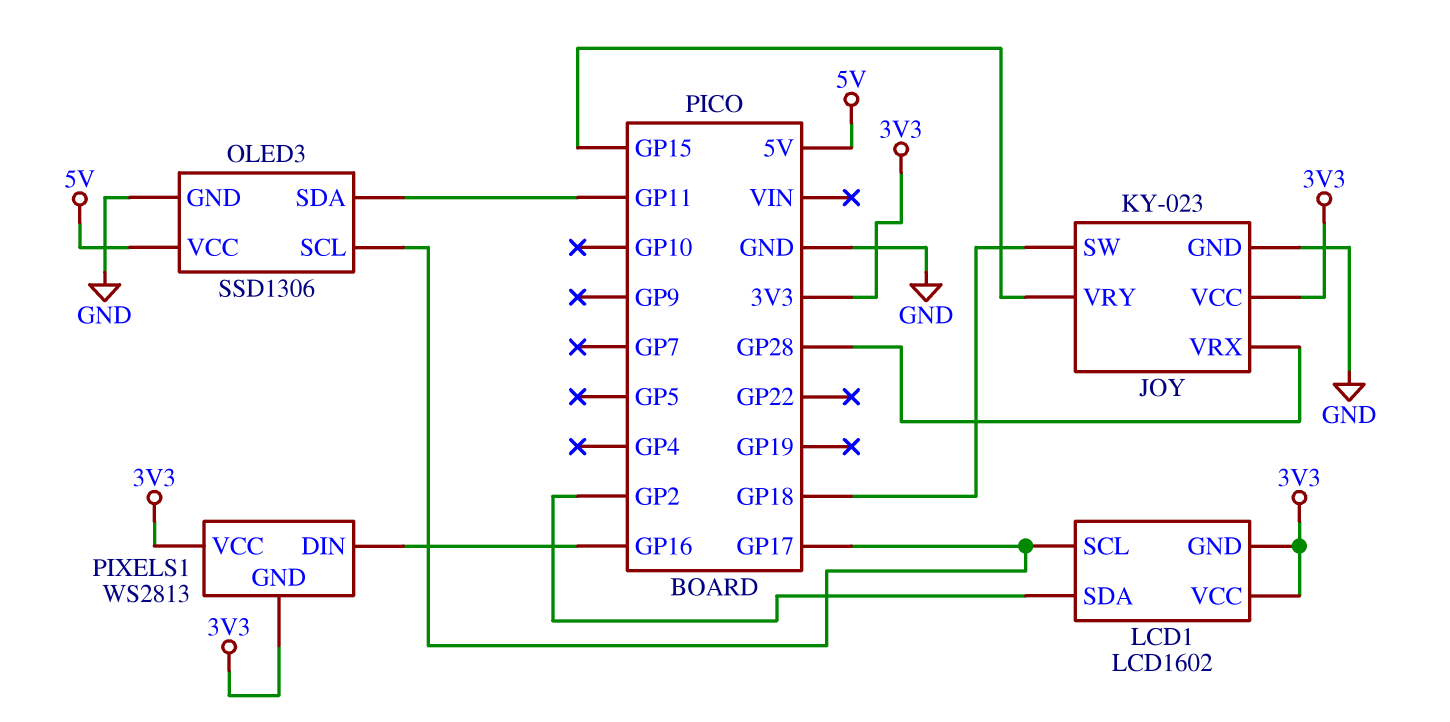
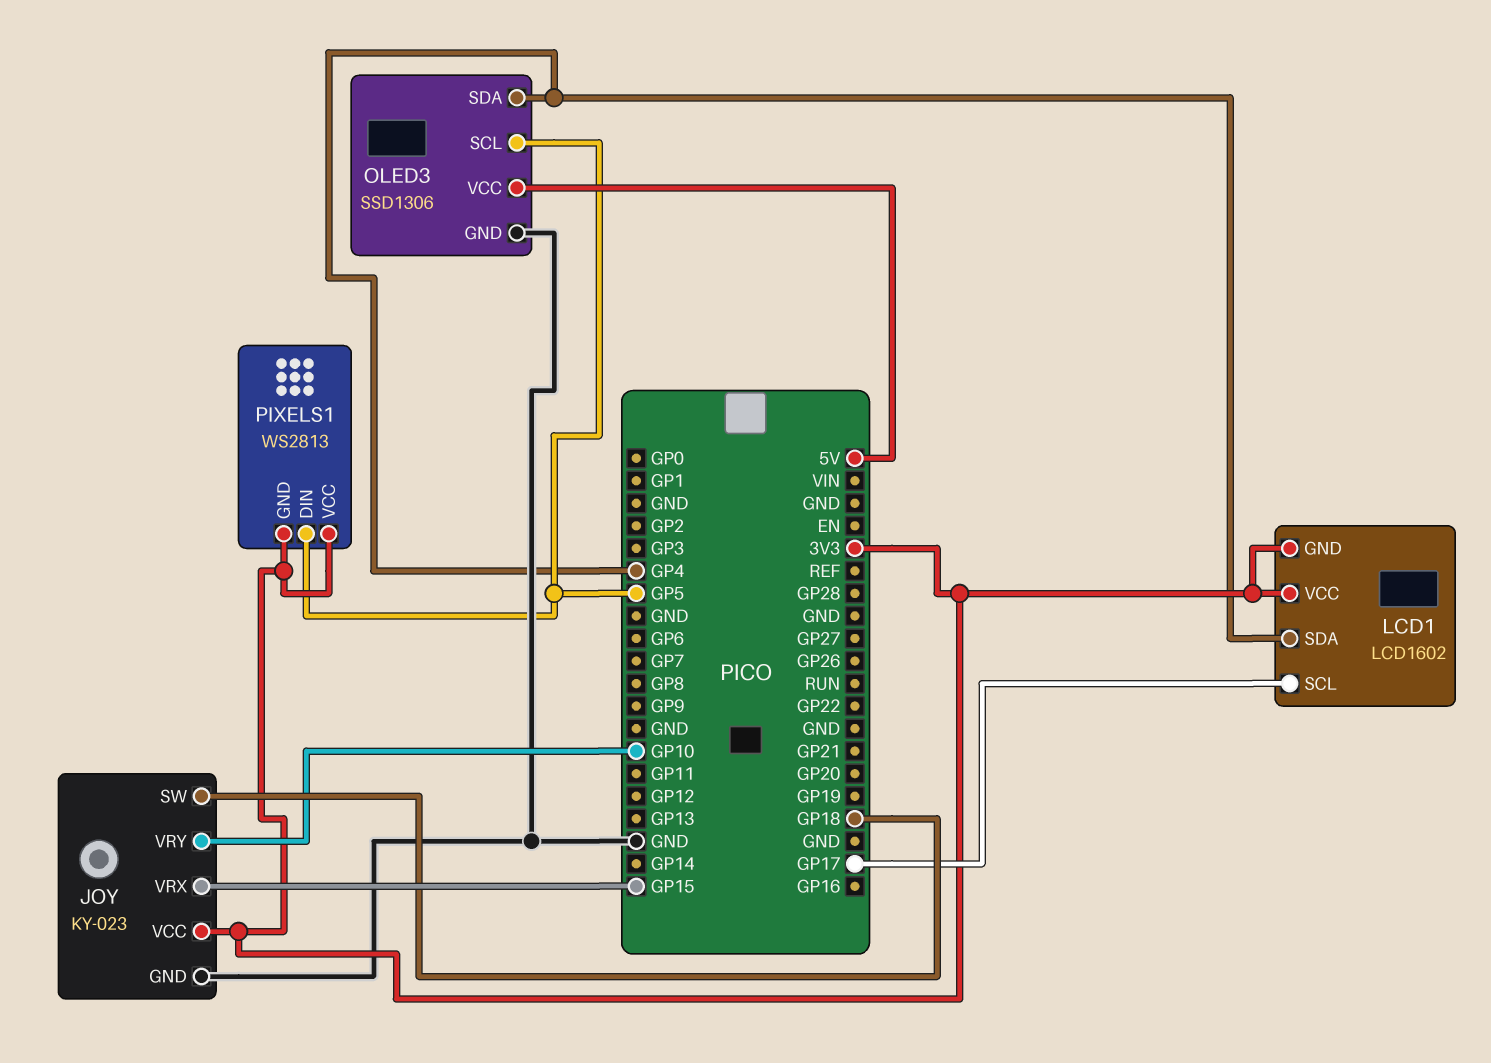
JOY pin VRX: GP28 -> GP15
JOY pin VRY: GP15 -> GP10
LCD1 pin SDA: GP2 -> GP4
OLED3 pin SCL: GP17 -> GP5
OLED3 pin SDA: GP11 -> GP4
PIXELS1 pin DIN: GP16 -> GP5

